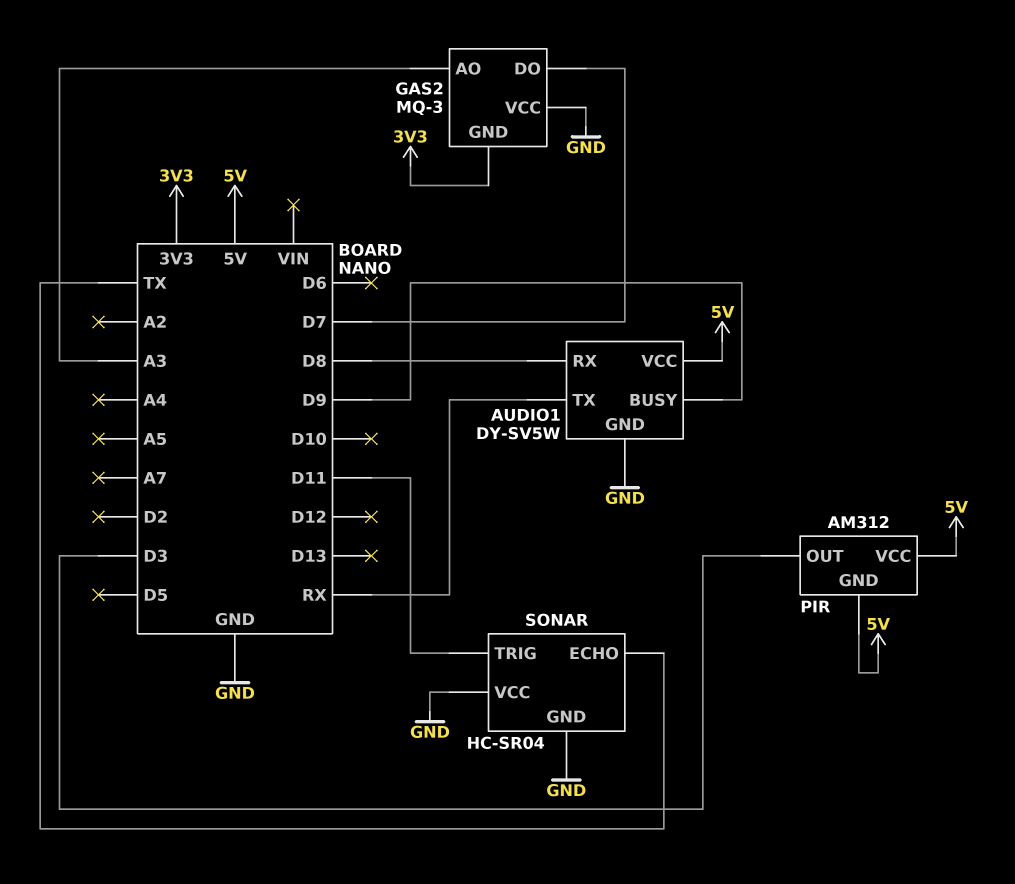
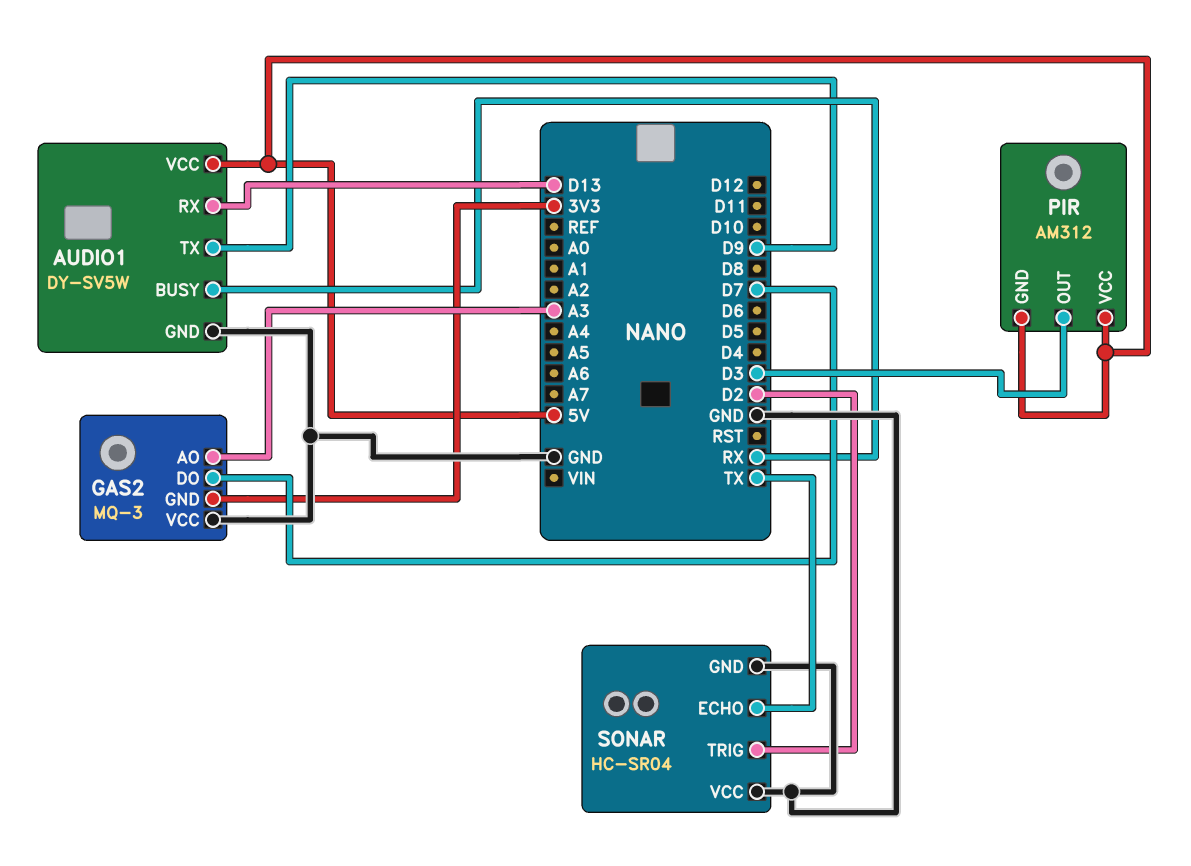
AUDIO1 pin BUSY: D9 -> RX
AUDIO1 pin RX: D8 -> D13
AUDIO1 pin TX: RX -> D9
SONAR pin TRIG: D11 -> D2

